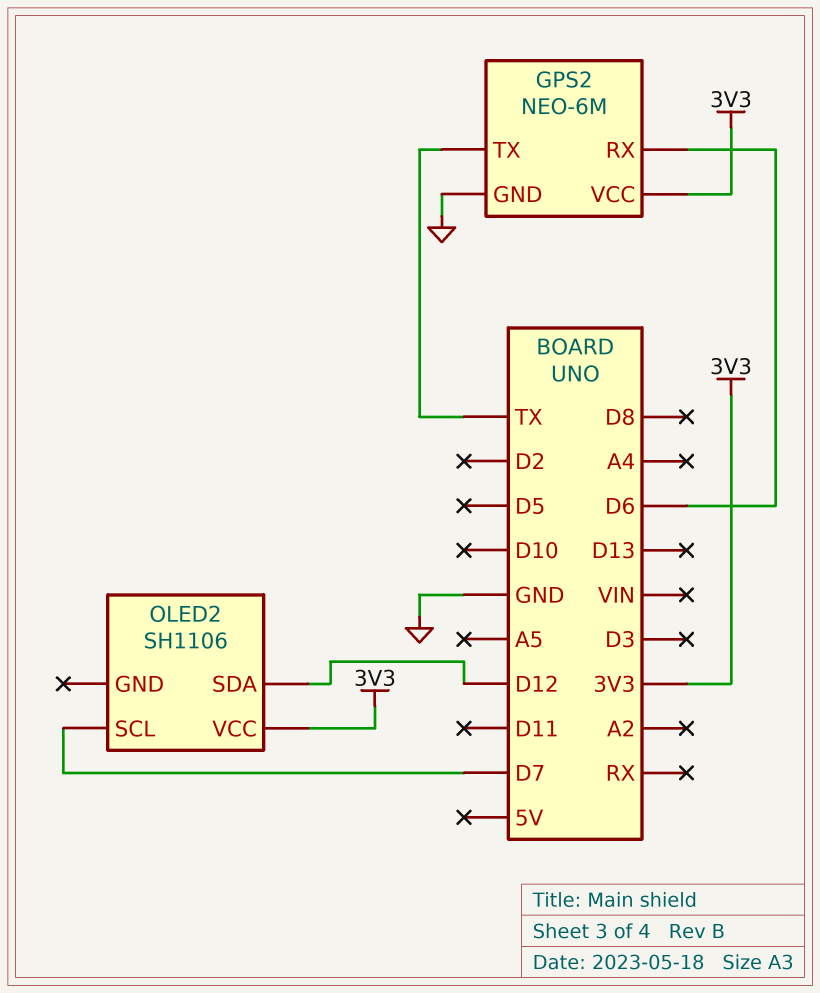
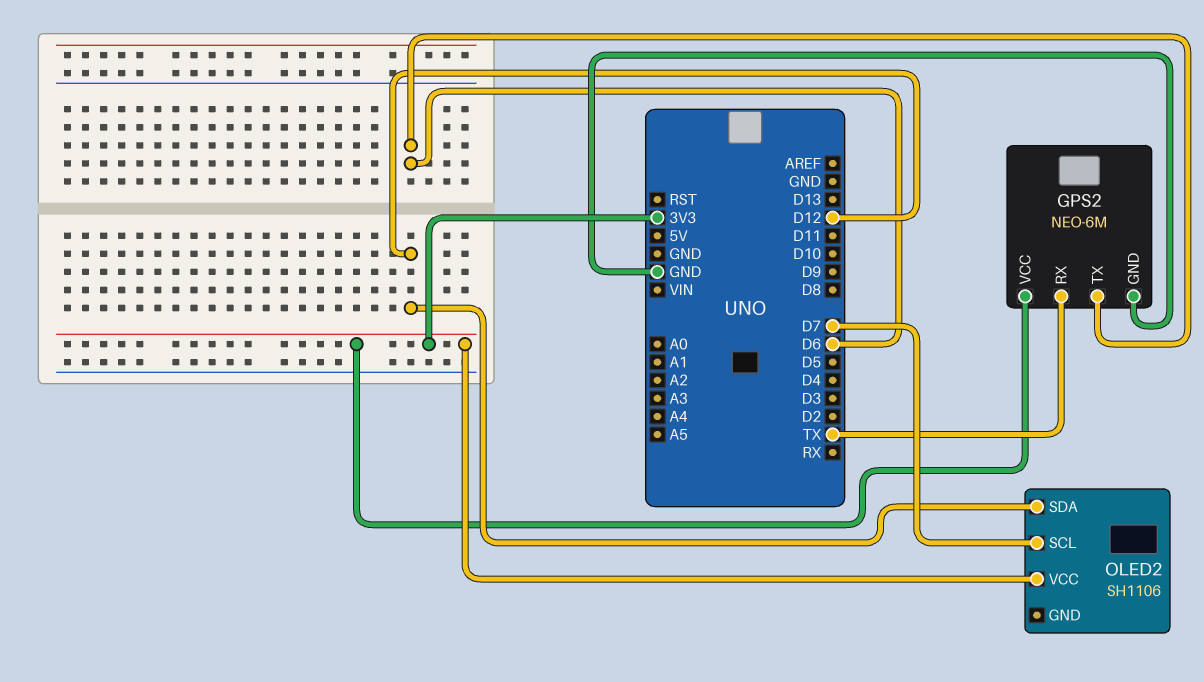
GPS2 pin RX: D6 -> TX
GPS2 pin TX: TX -> D6

